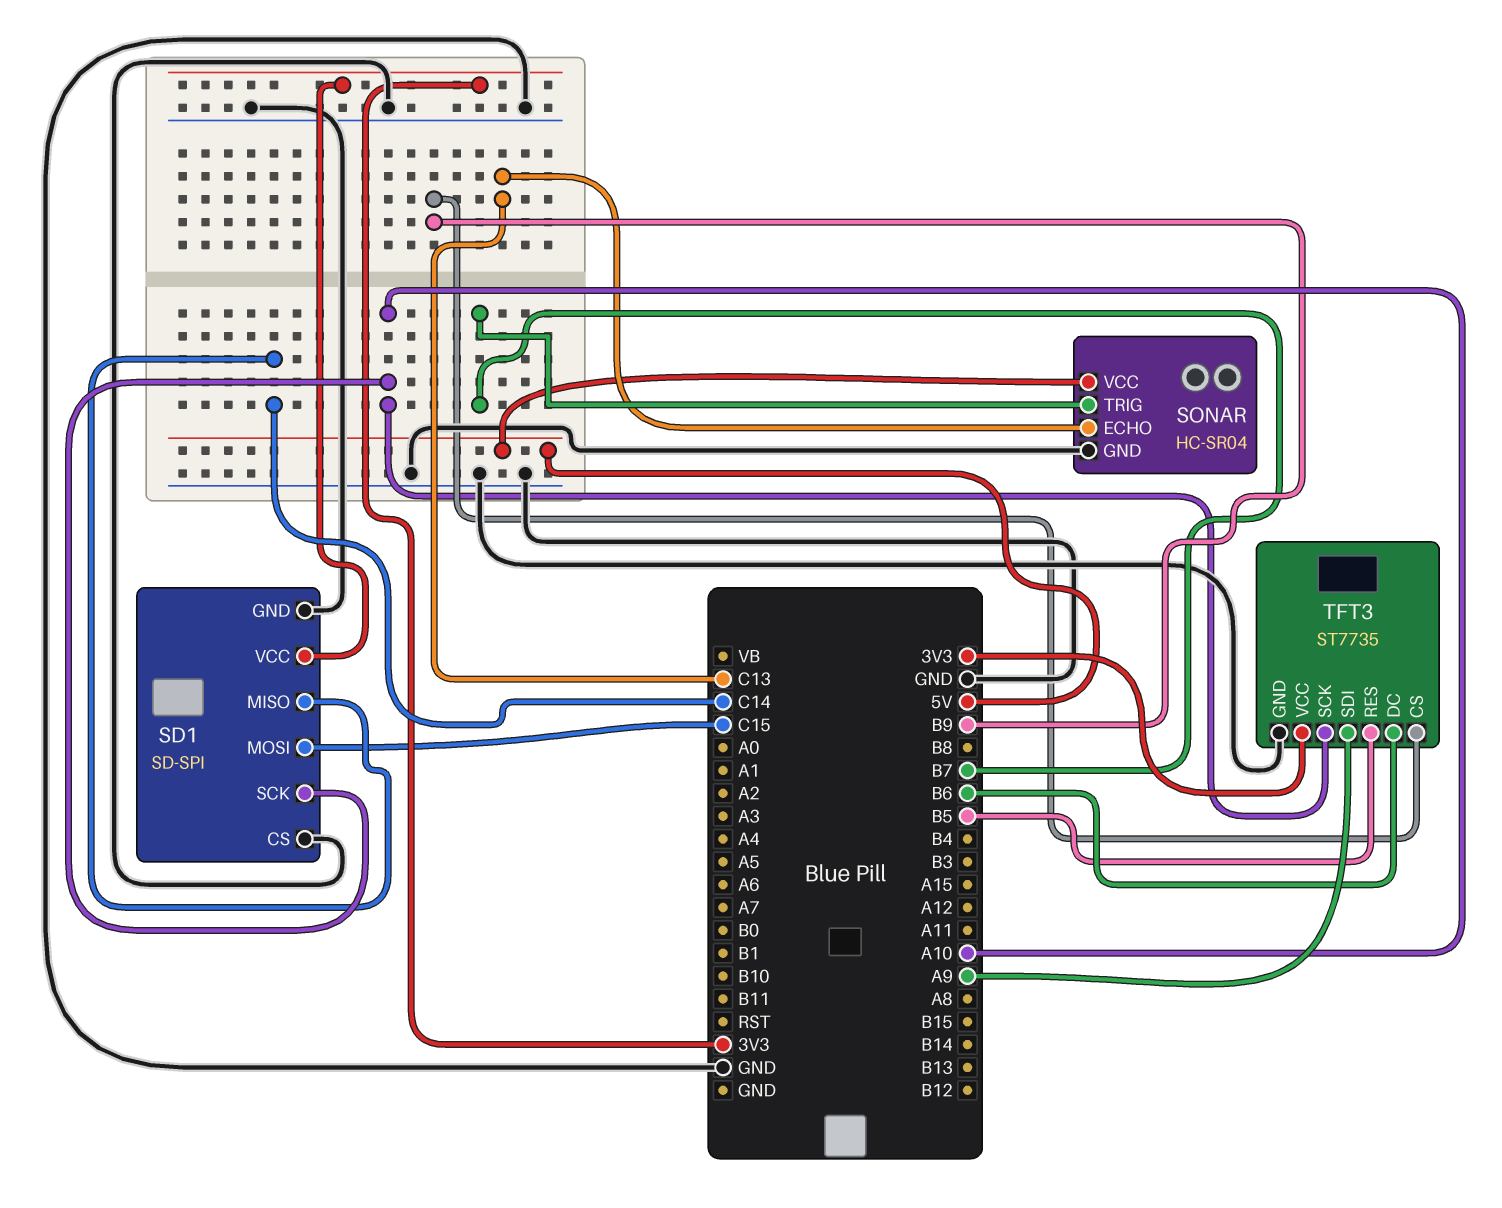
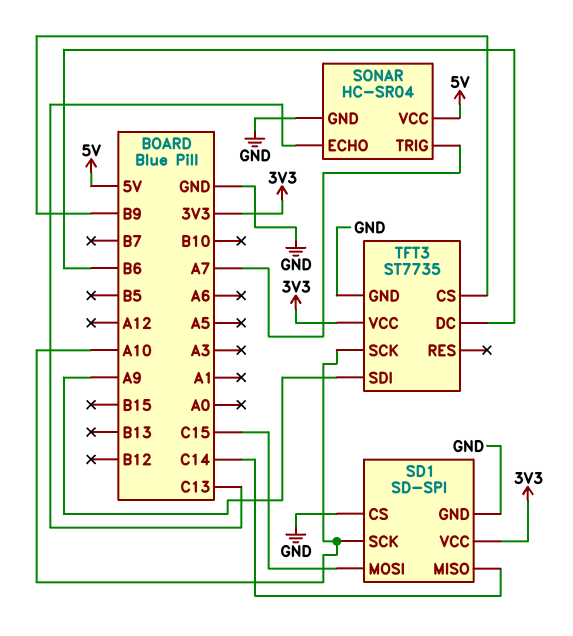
SONAR pin TRIG: B7 -> A7
TFT3 pin RES: B5 -> none

